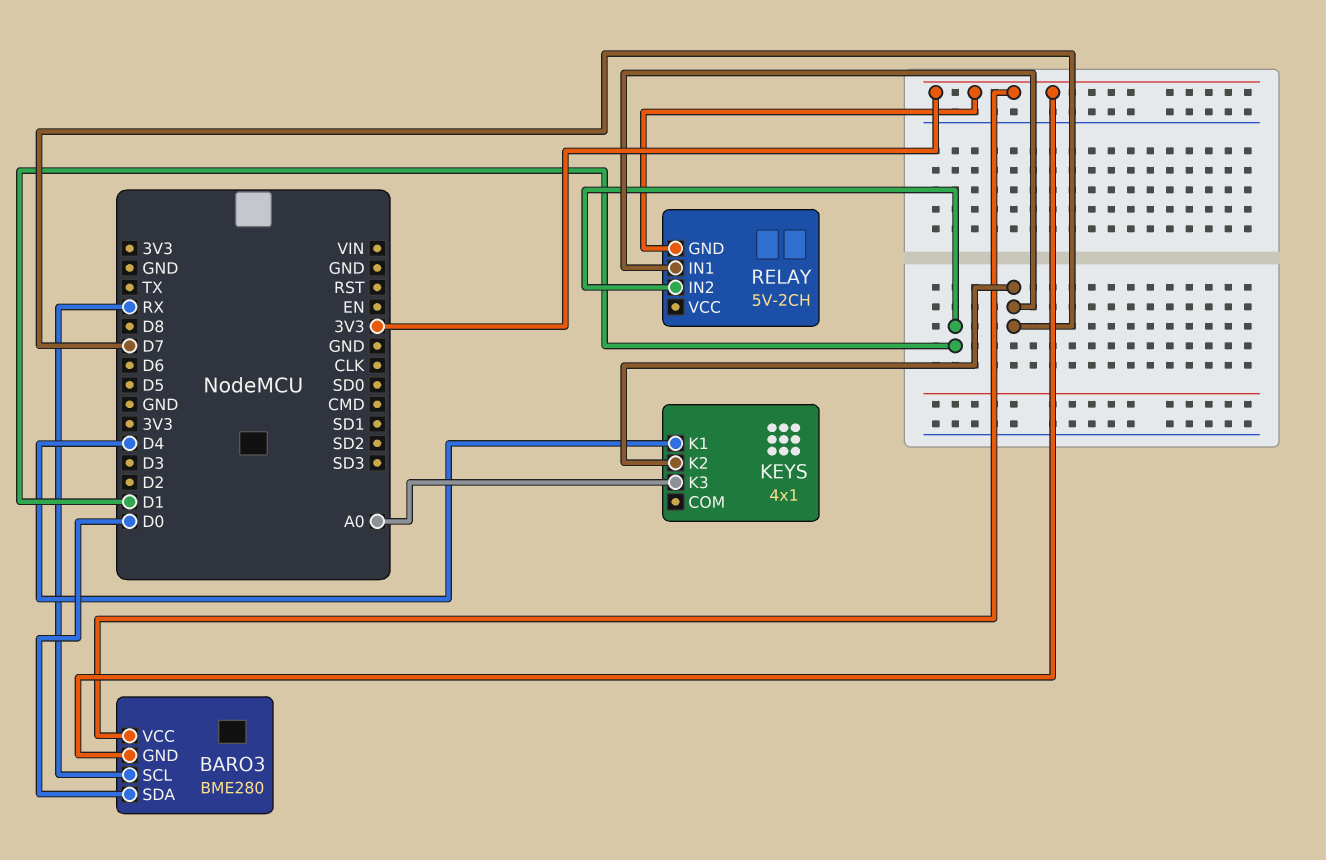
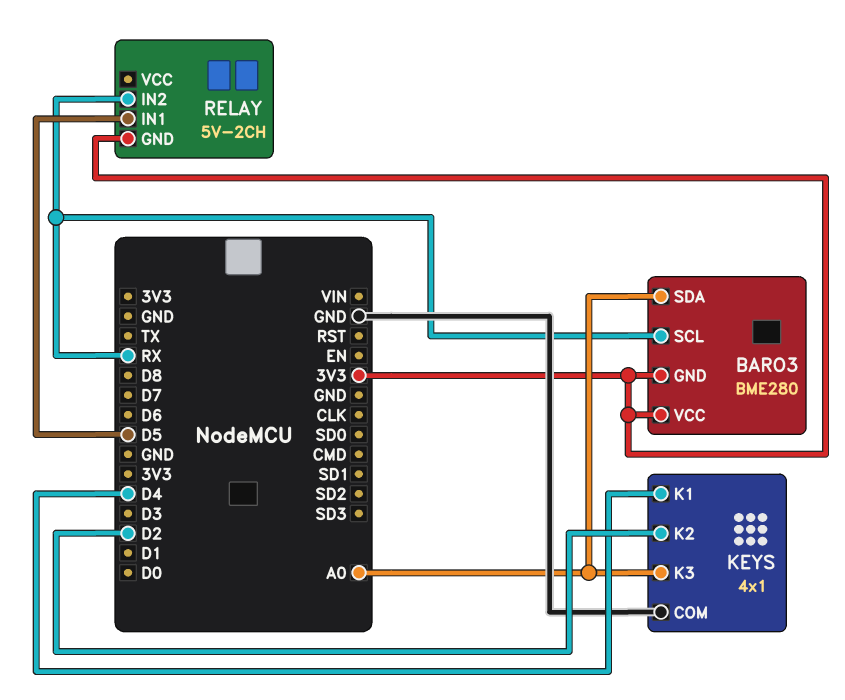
BARO3 pin SDA: D0 -> A0
KEYS pin COM: none -> GND
KEYS pin K2: D7 -> D2
RELAY pin IN1: D7 -> D5
RELAY pin IN2: D1 -> RX

